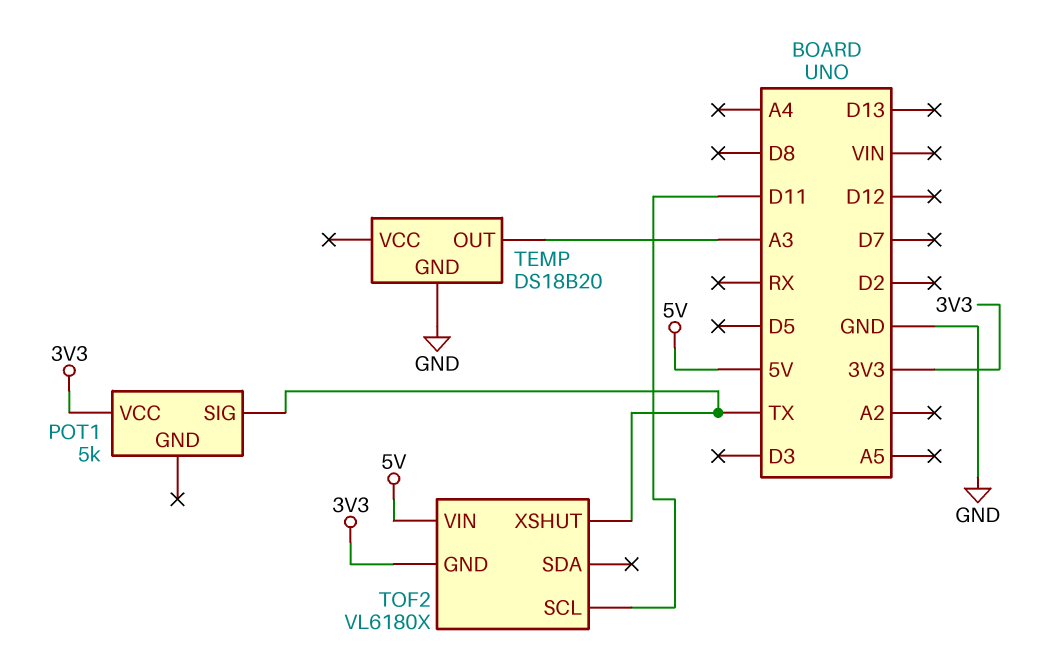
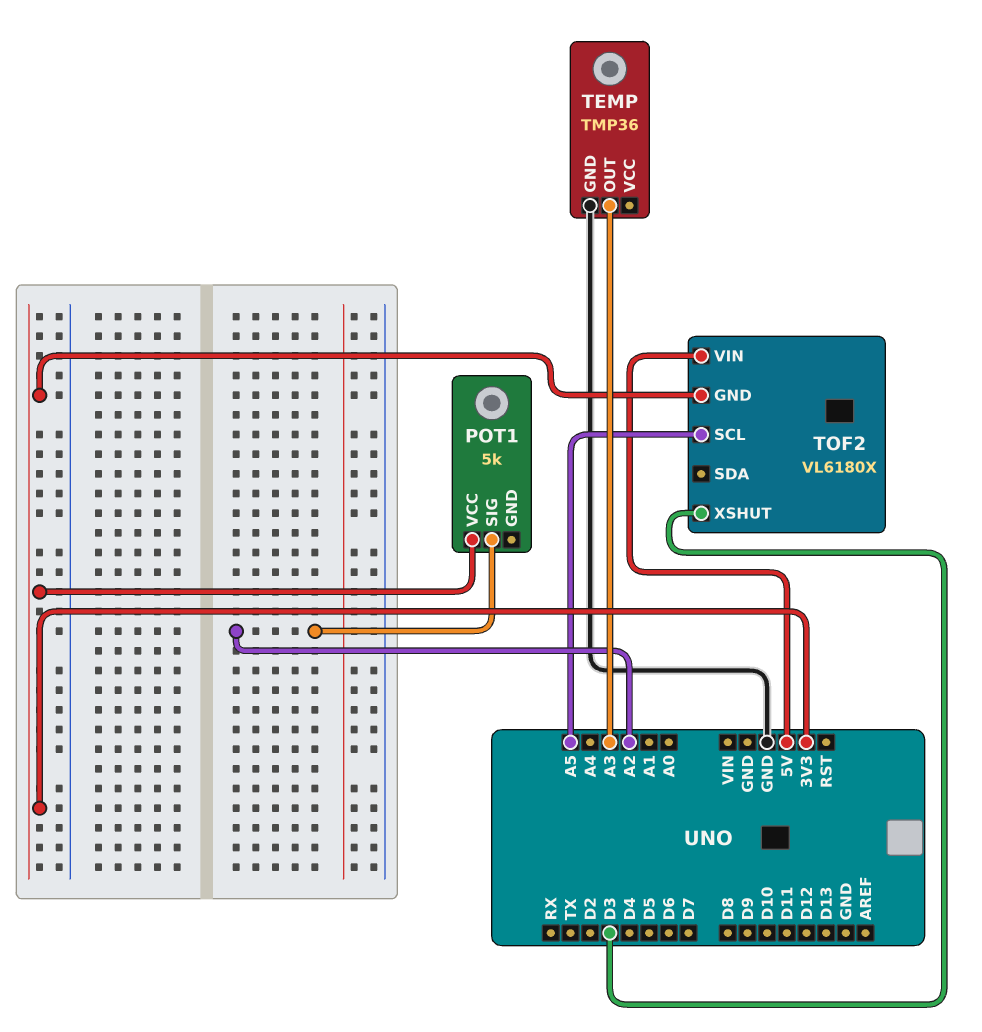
POT1 pin SIG: TX -> A2
TEMP: DS18B20 -> TMP36
TOF2 pin SCL: D11 -> A5
TOF2 pin XSHUT: TX -> D3

